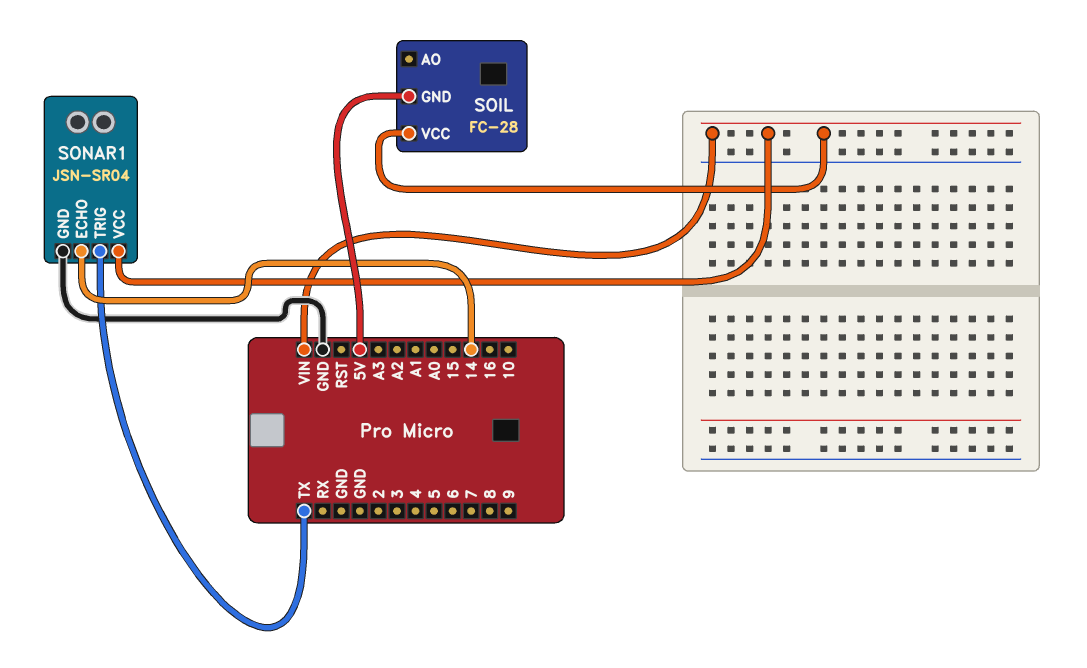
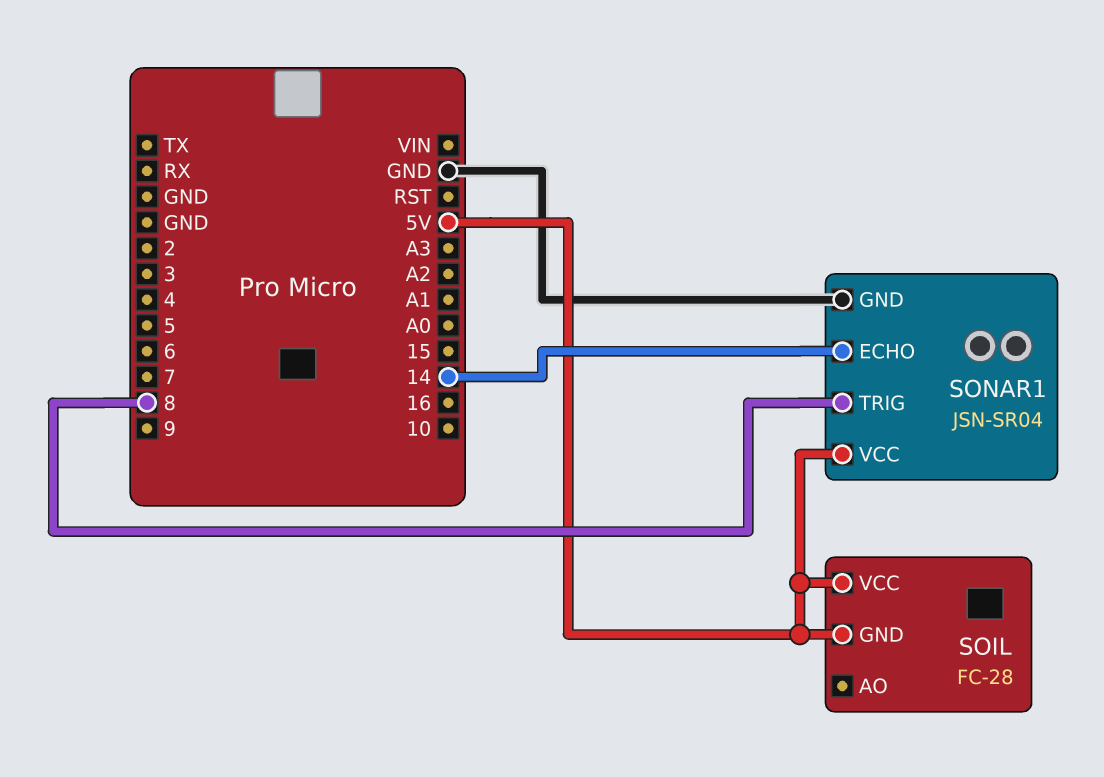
SOIL pin VCC: VIN -> 5V
SONAR1 pin TRIG: TX -> 8
SONAR1 pin VCC: VIN -> 5V

